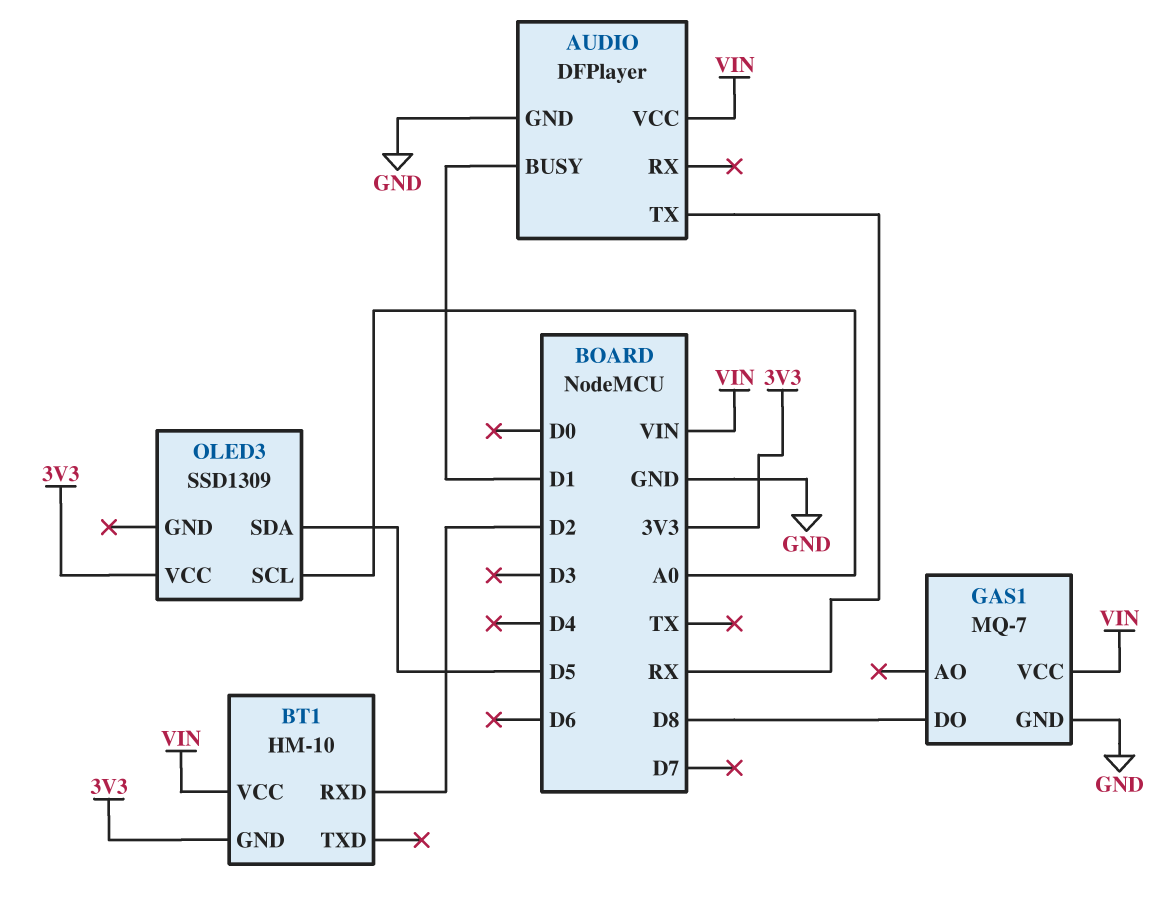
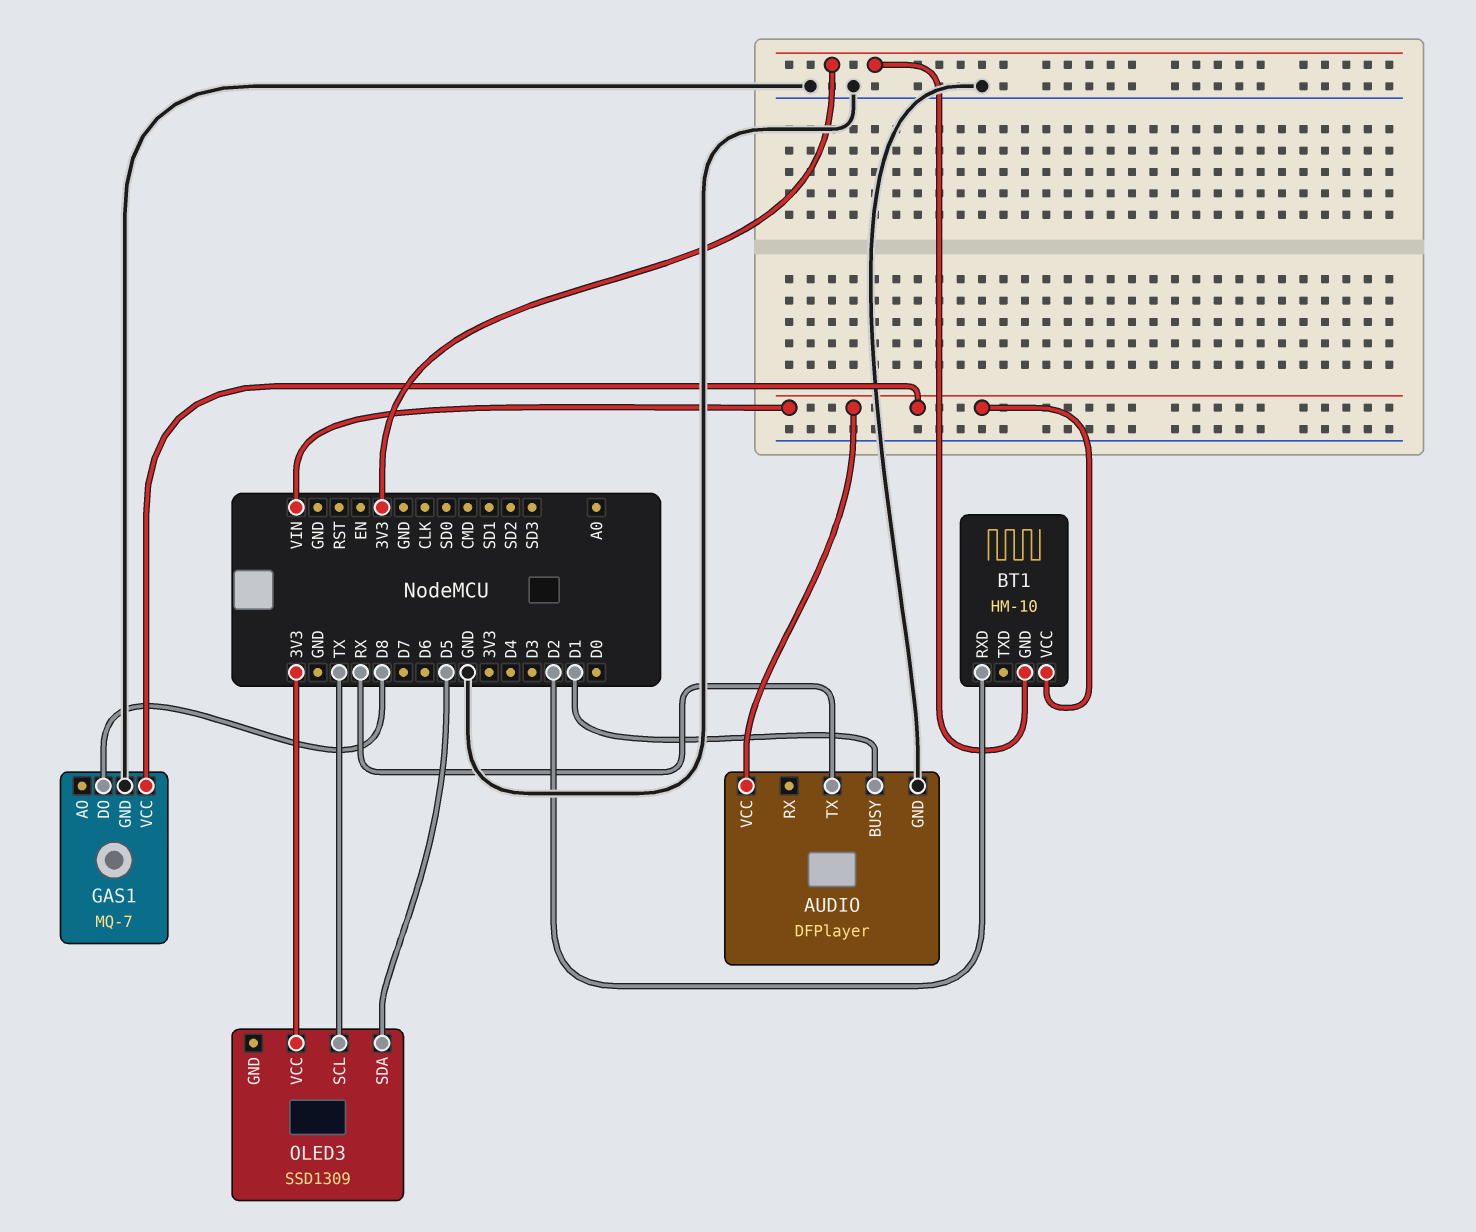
OLED3 pin SCL: A0 -> TX

